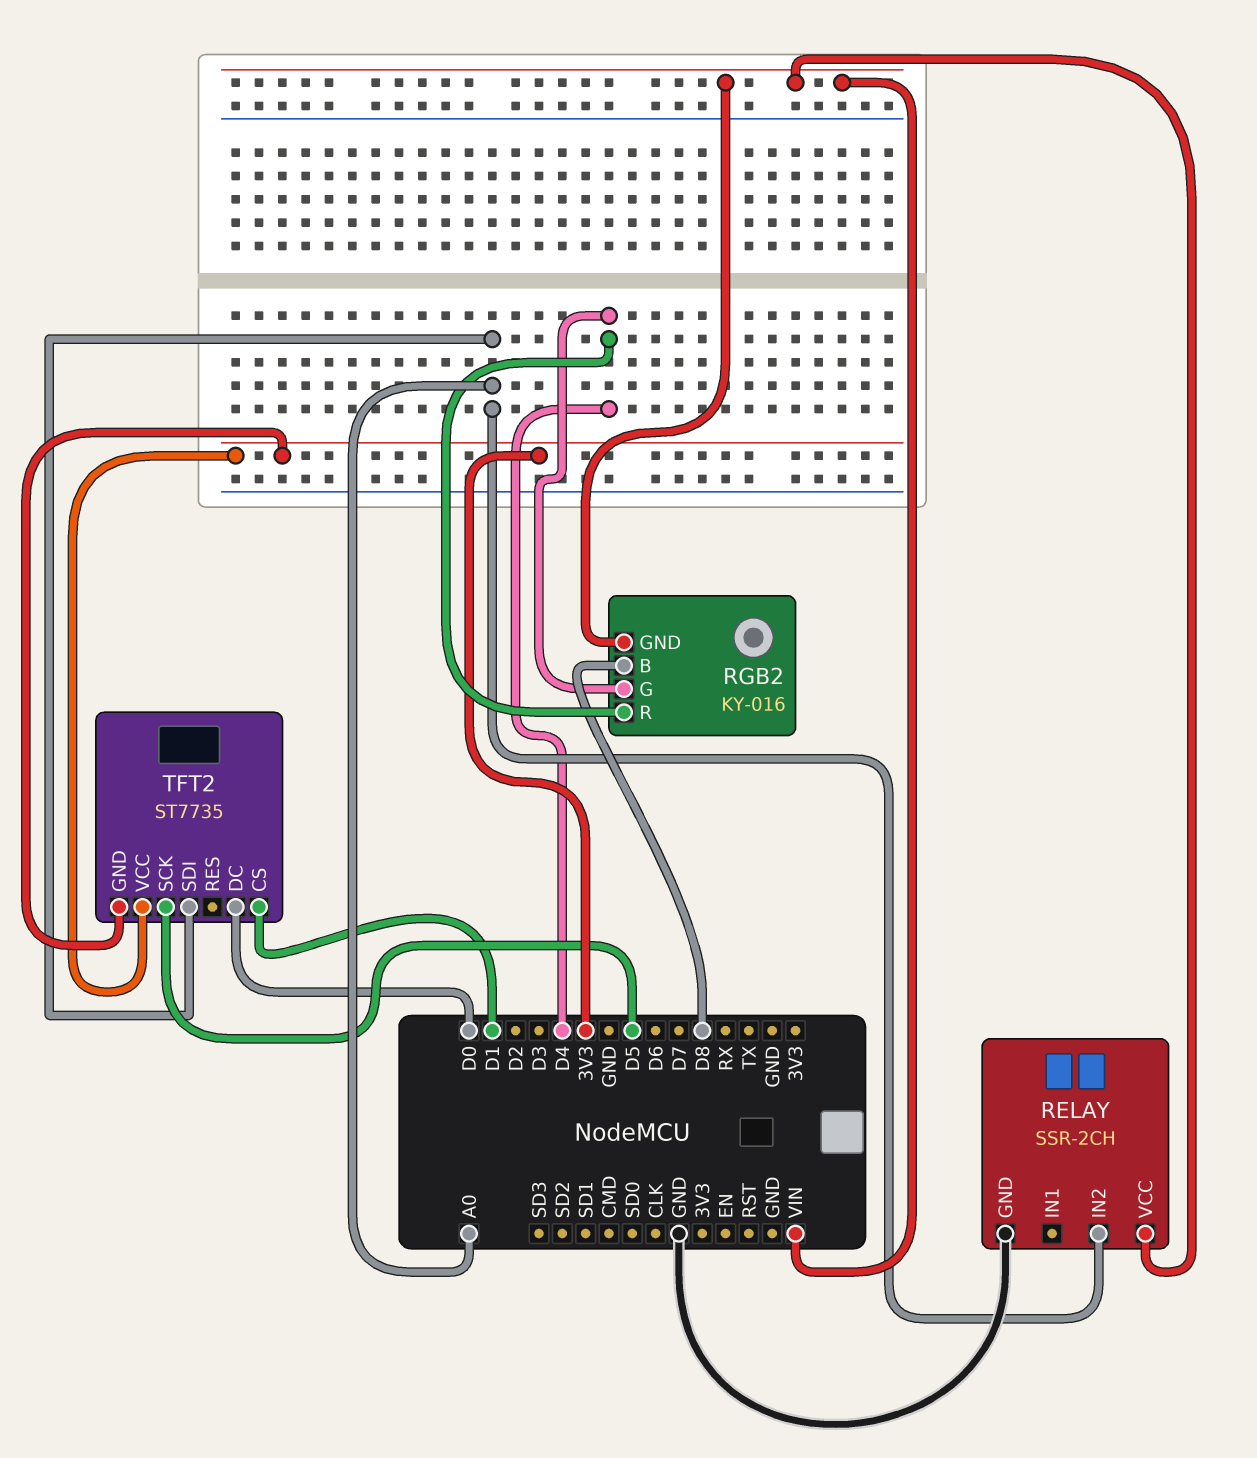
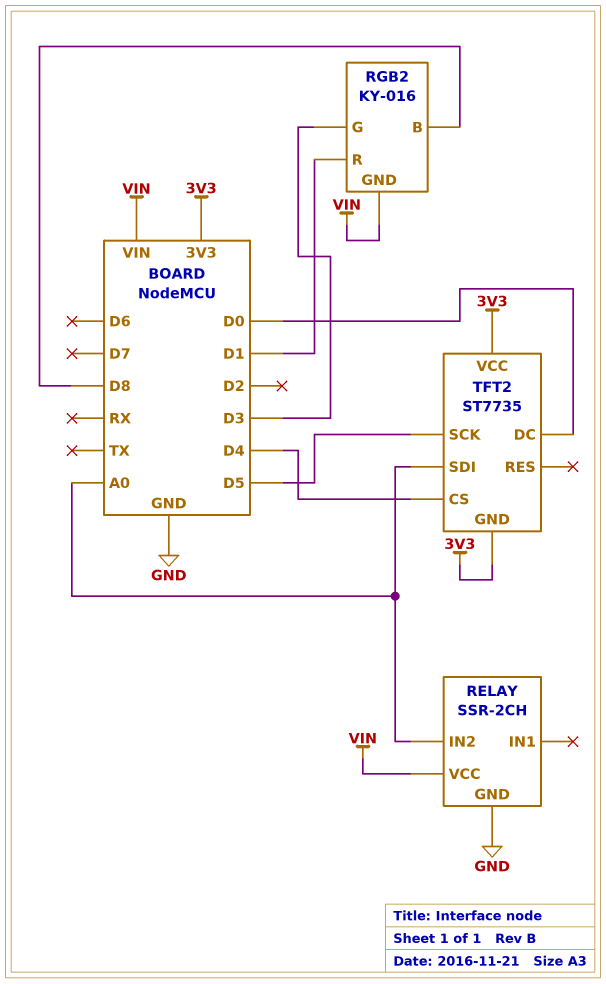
RGB2 pin G: D4 -> D3
RGB2 pin R: D4 -> D1
TFT2 pin CS: D1 -> D4

